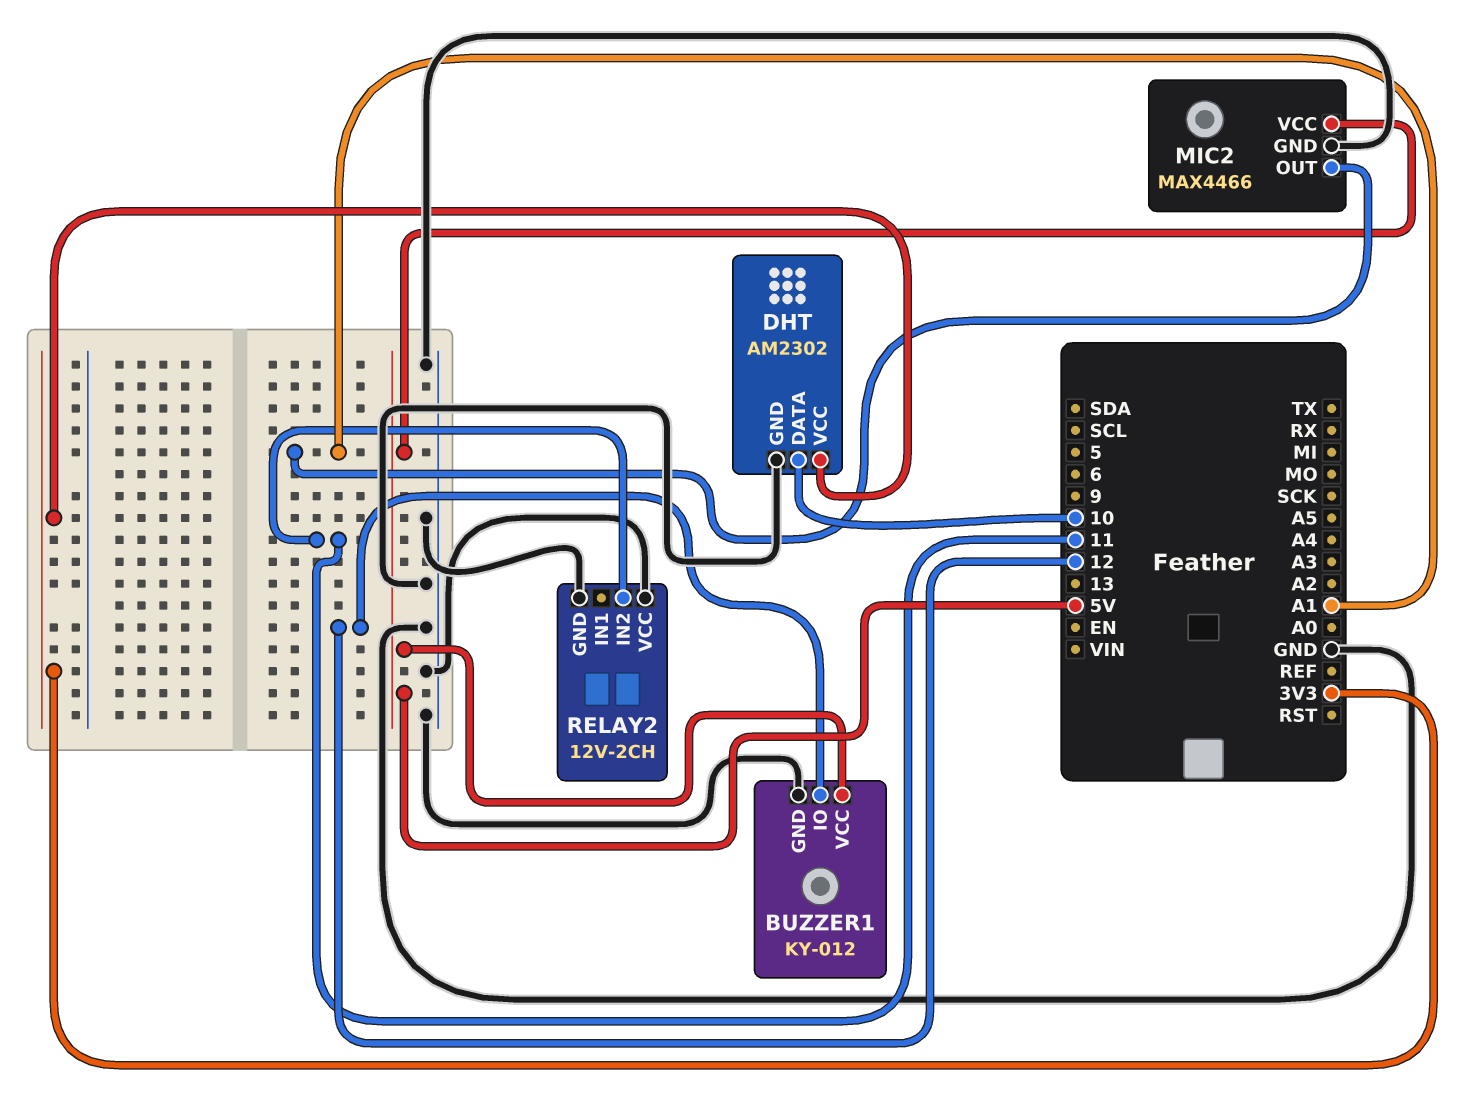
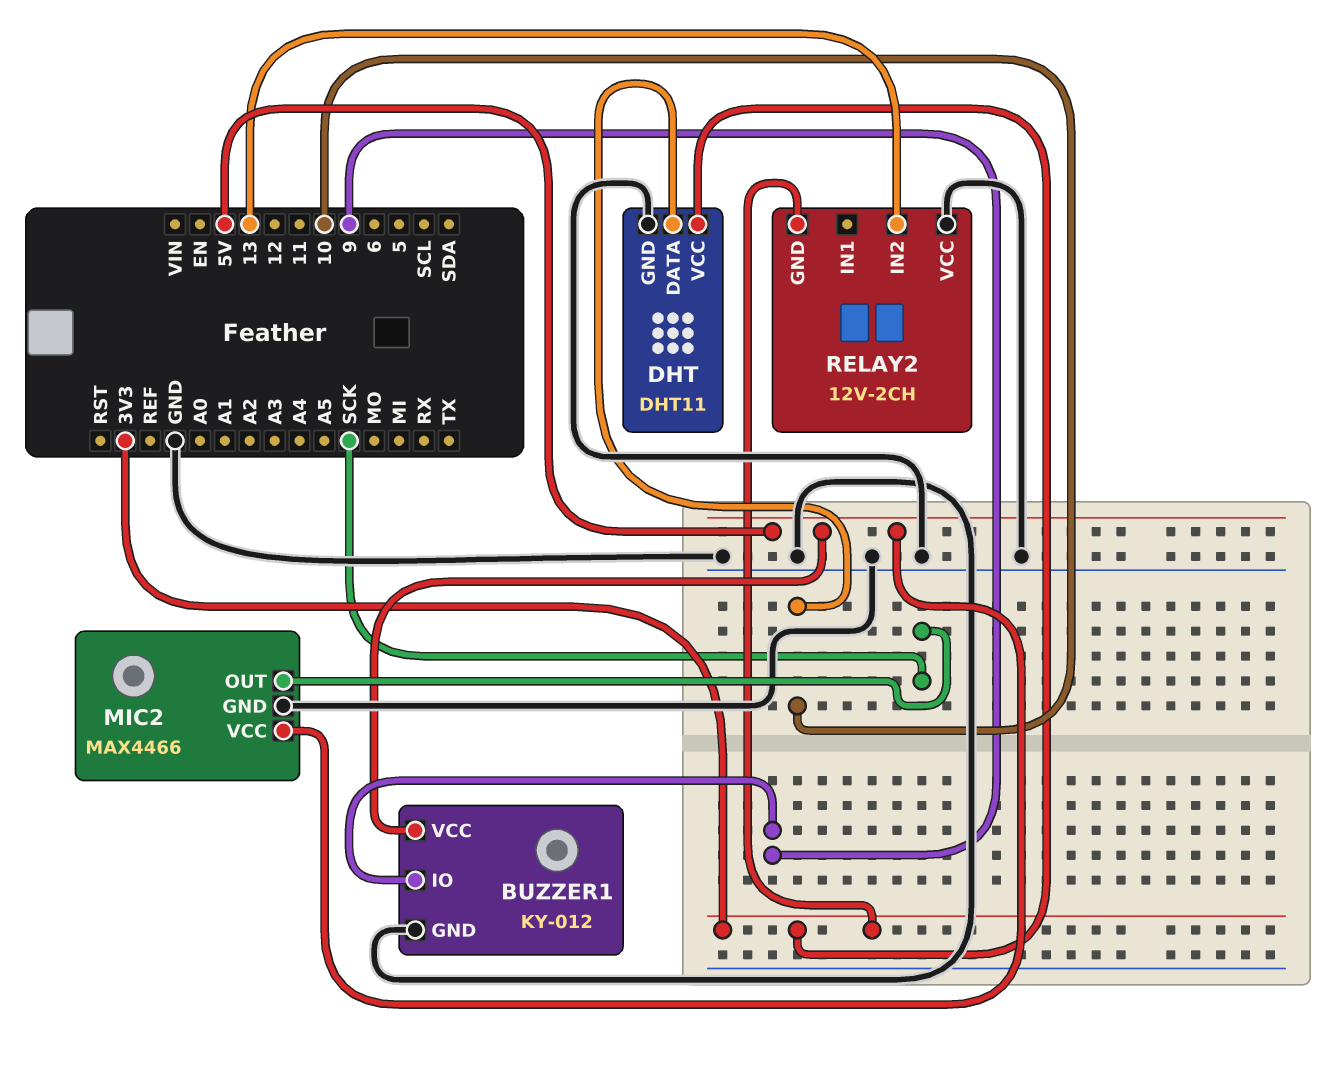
BUZZER1 pin IO: 12 -> 9
DHT: AM2302 -> DHT11
MIC2 pin OUT: A1 -> SCK
RELAY2 pin GND: GND -> 3V3
RELAY2 pin IN2: 11 -> 13

